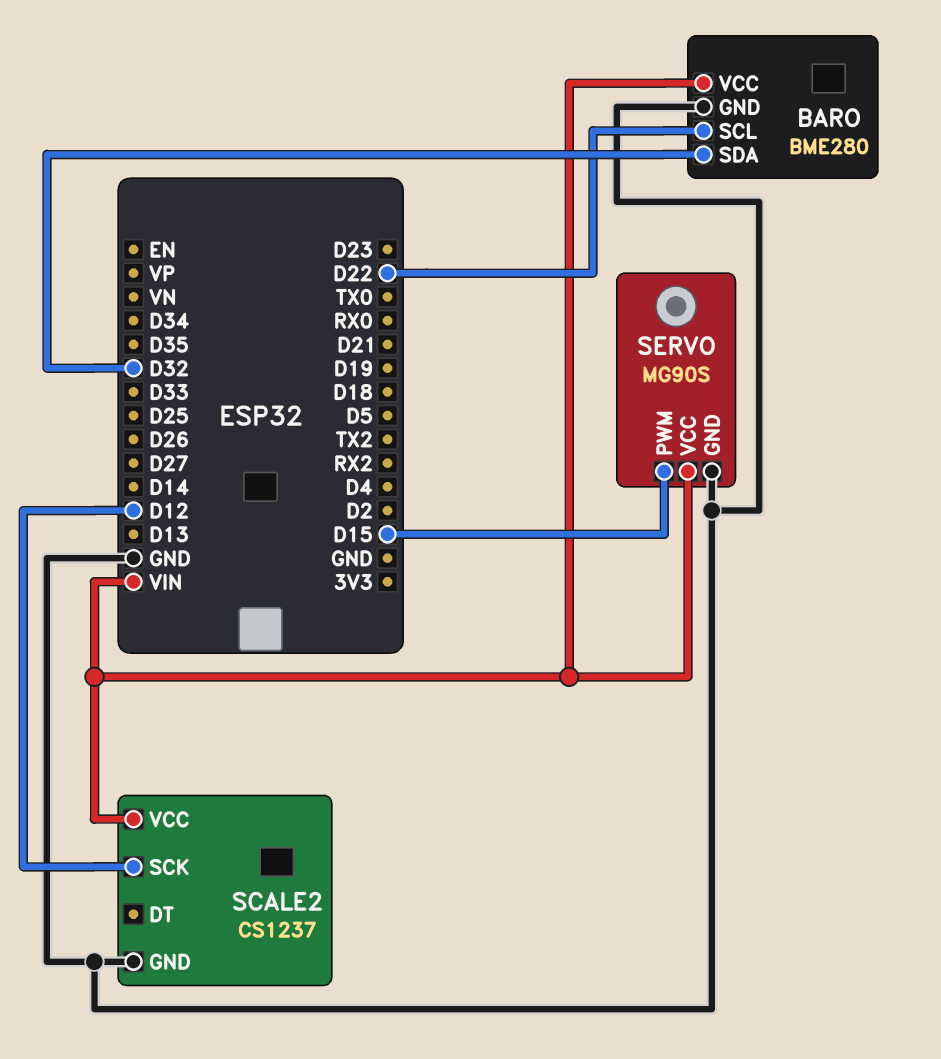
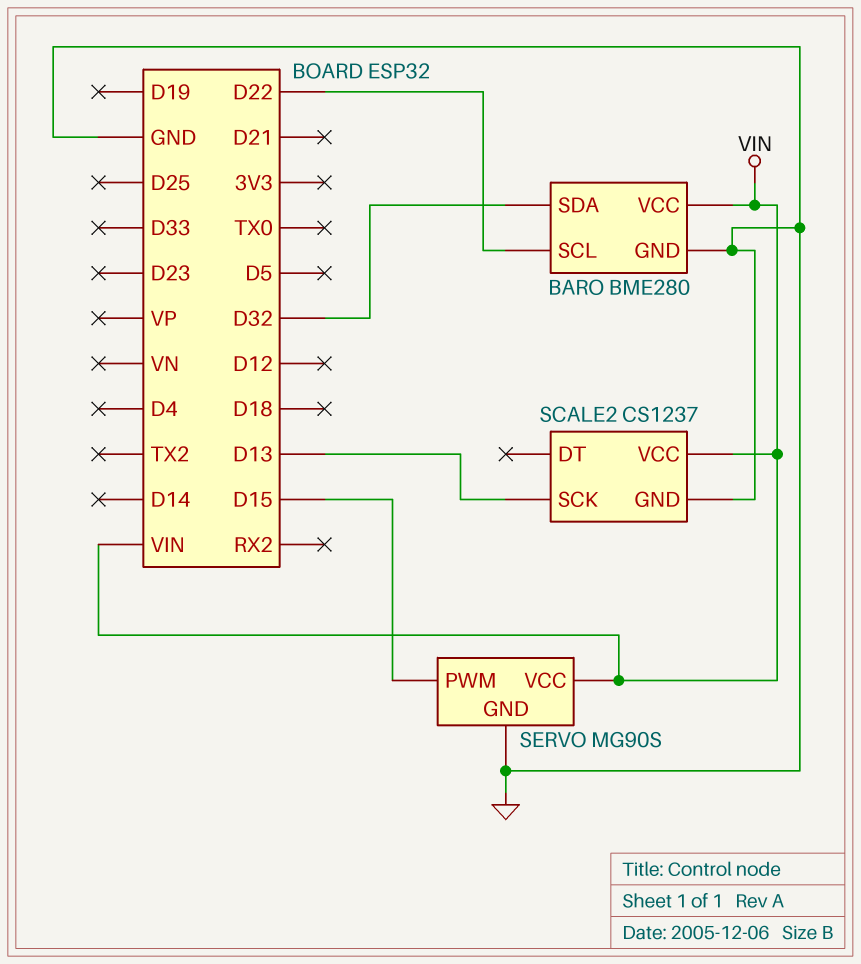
SCALE2 pin SCK: D12 -> D13

